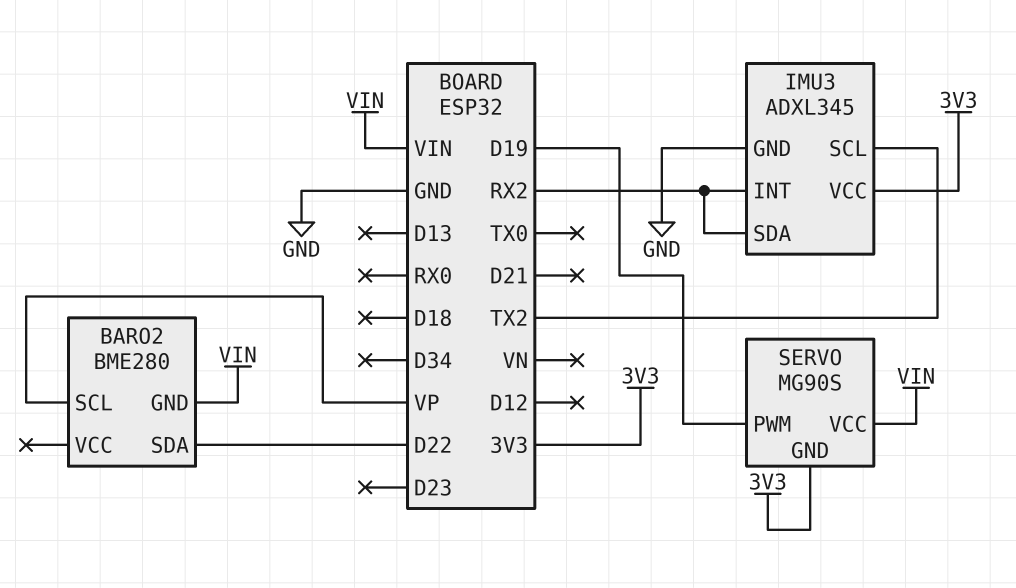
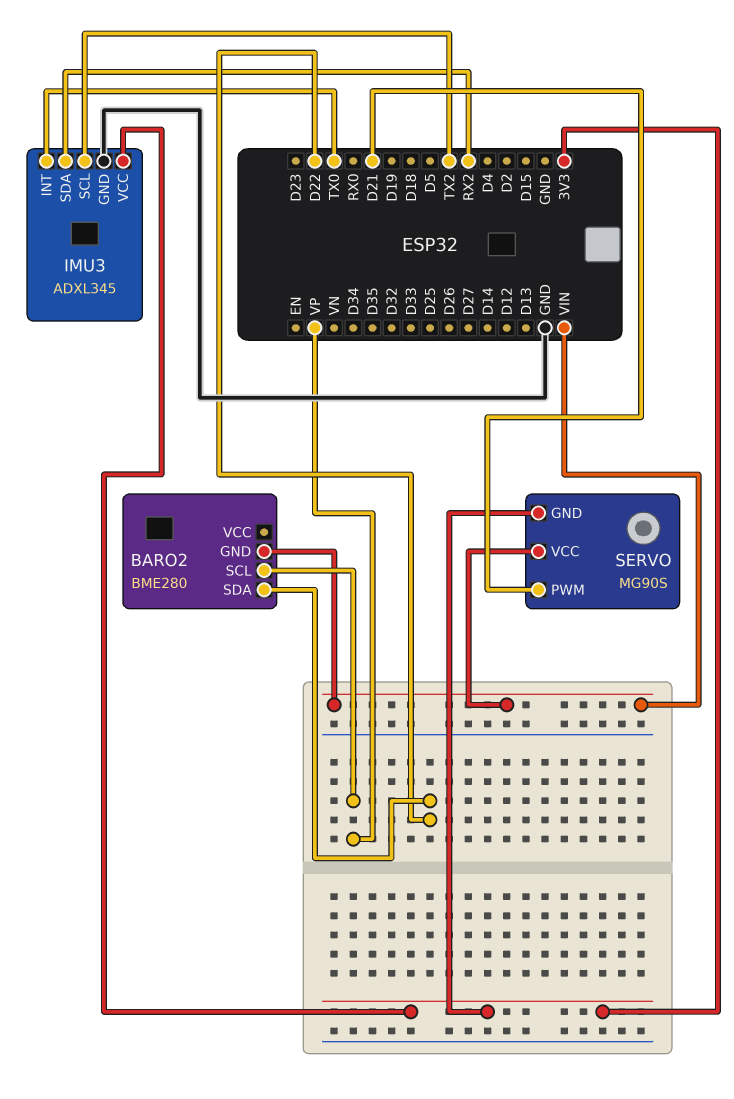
IMU3 pin INT: RX2 -> TX0
SERVO pin PWM: D19 -> D21

